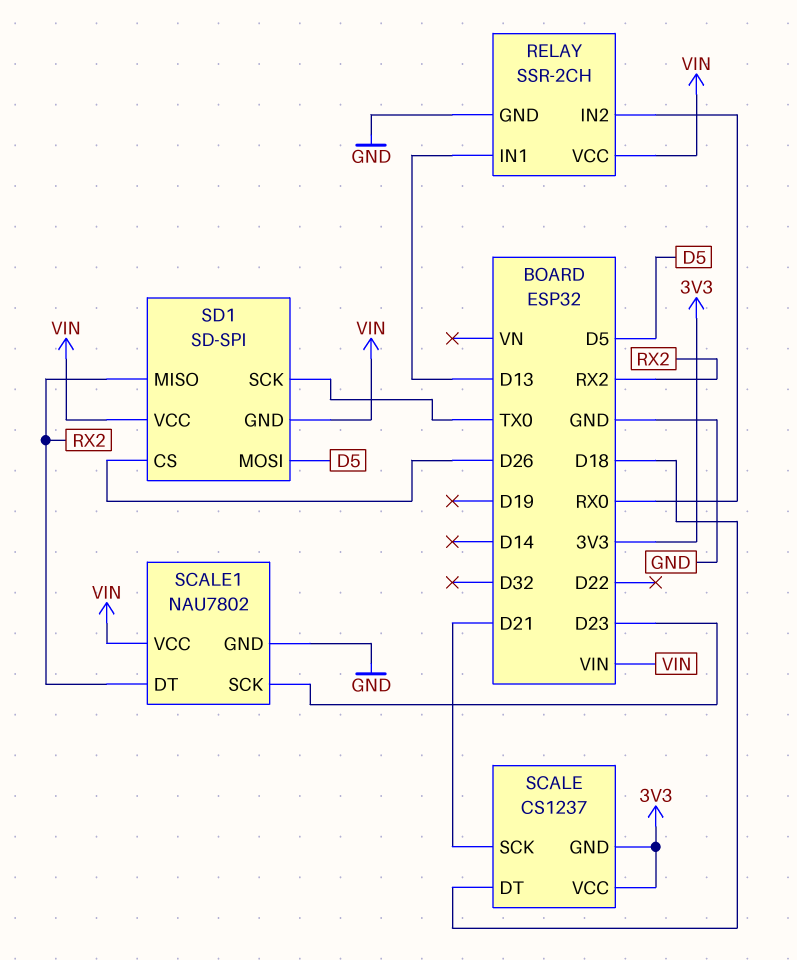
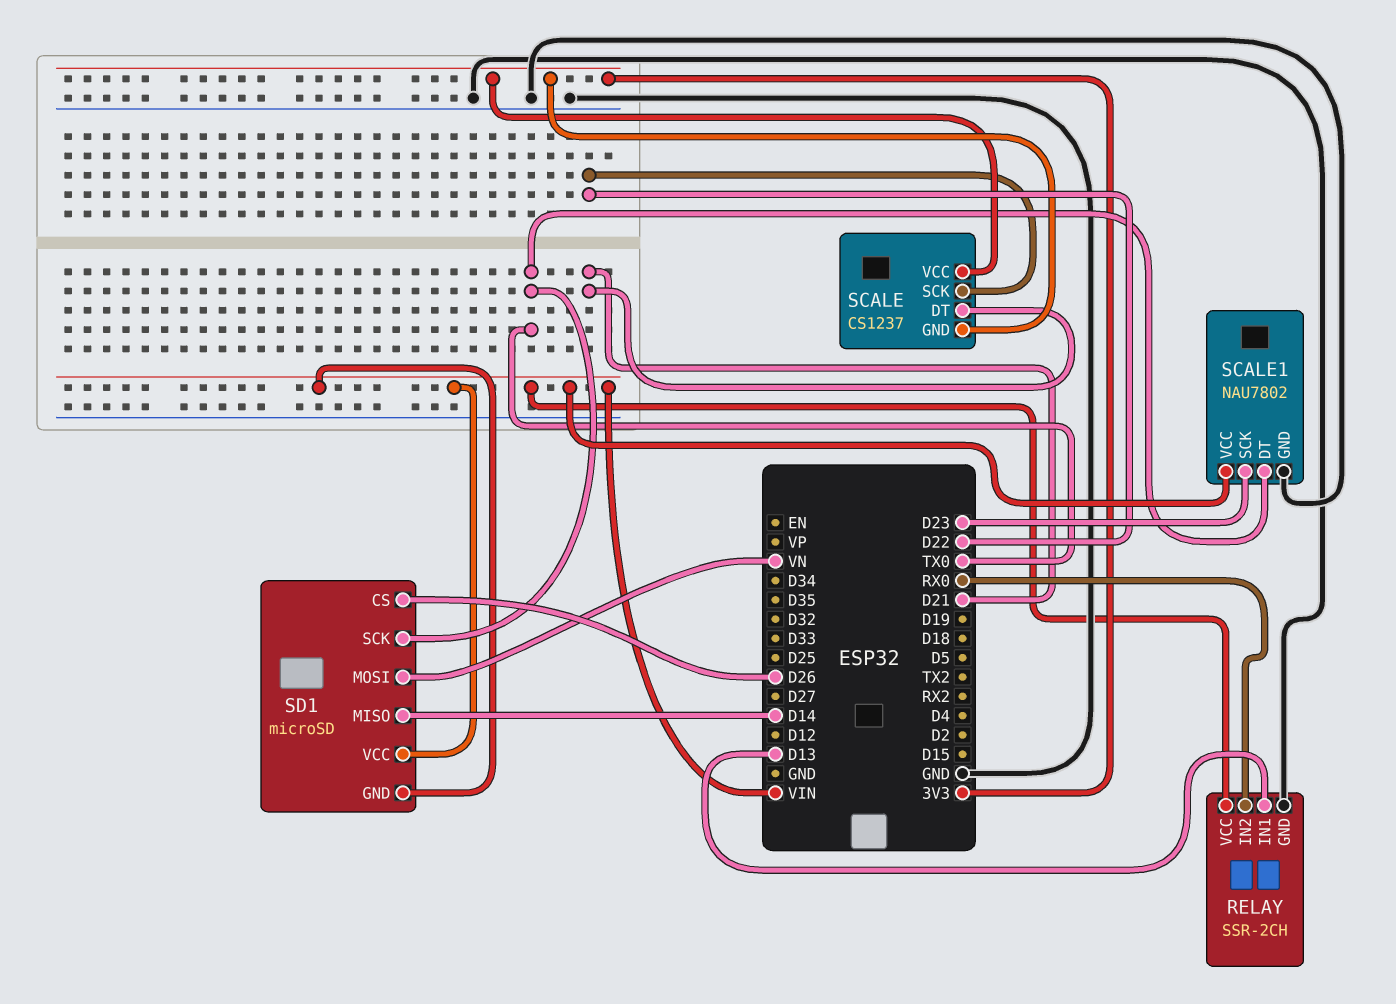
SCALE pin DT: D18 -> D21
SCALE pin SCK: D21 -> D22
SCALE1 pin DT: RX2 -> TX0
SD1: SD-SPI -> microSD
SD1 pin MISO: RX2 -> D14
SD1 pin MOSI: D5 -> VN

